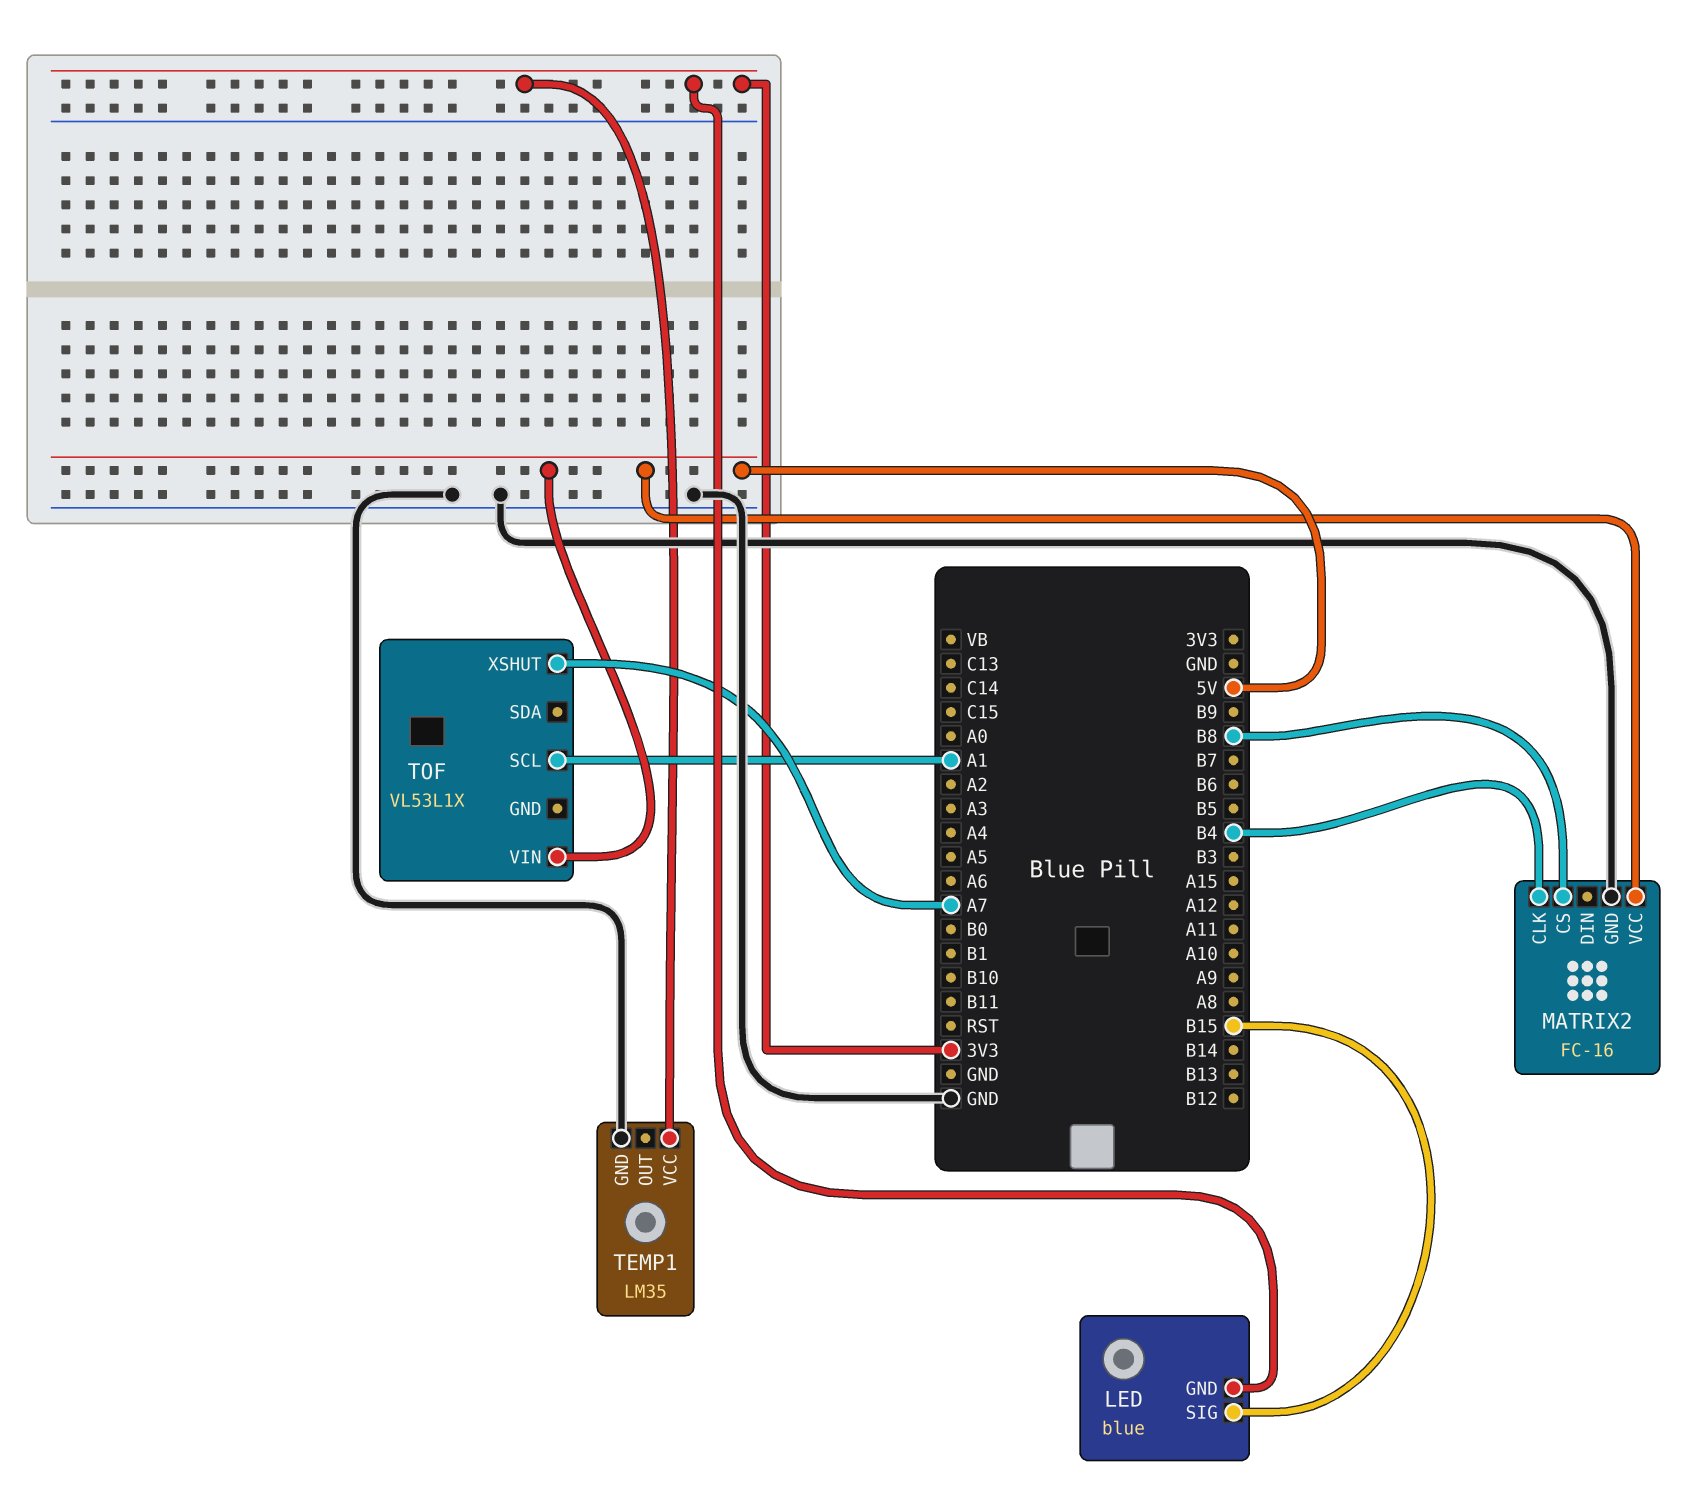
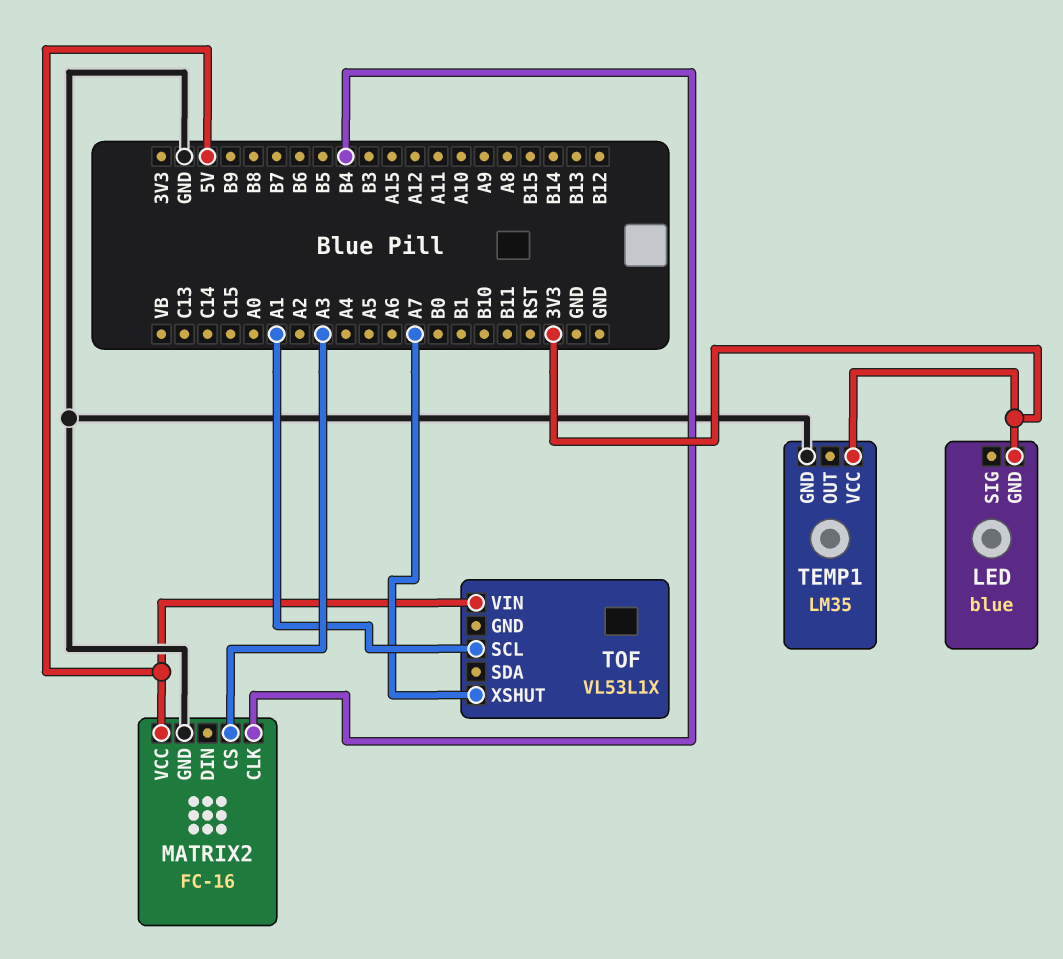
LED pin SIG: B15 -> none
MATRIX2 pin CS: B8 -> A3

